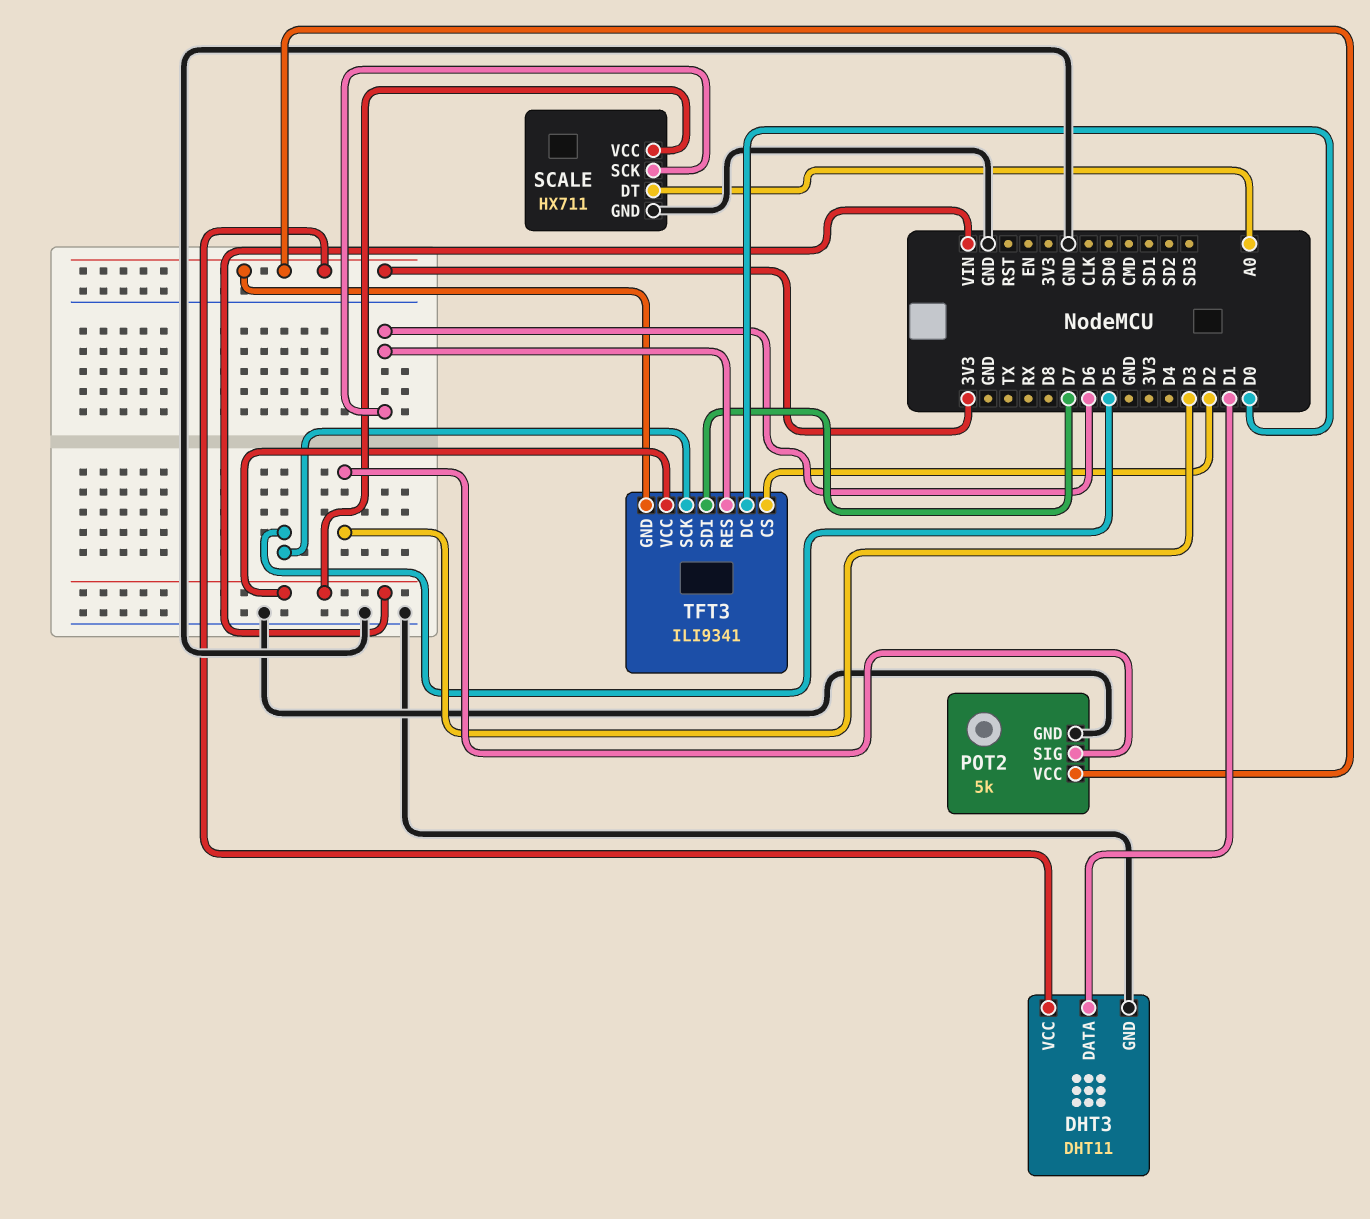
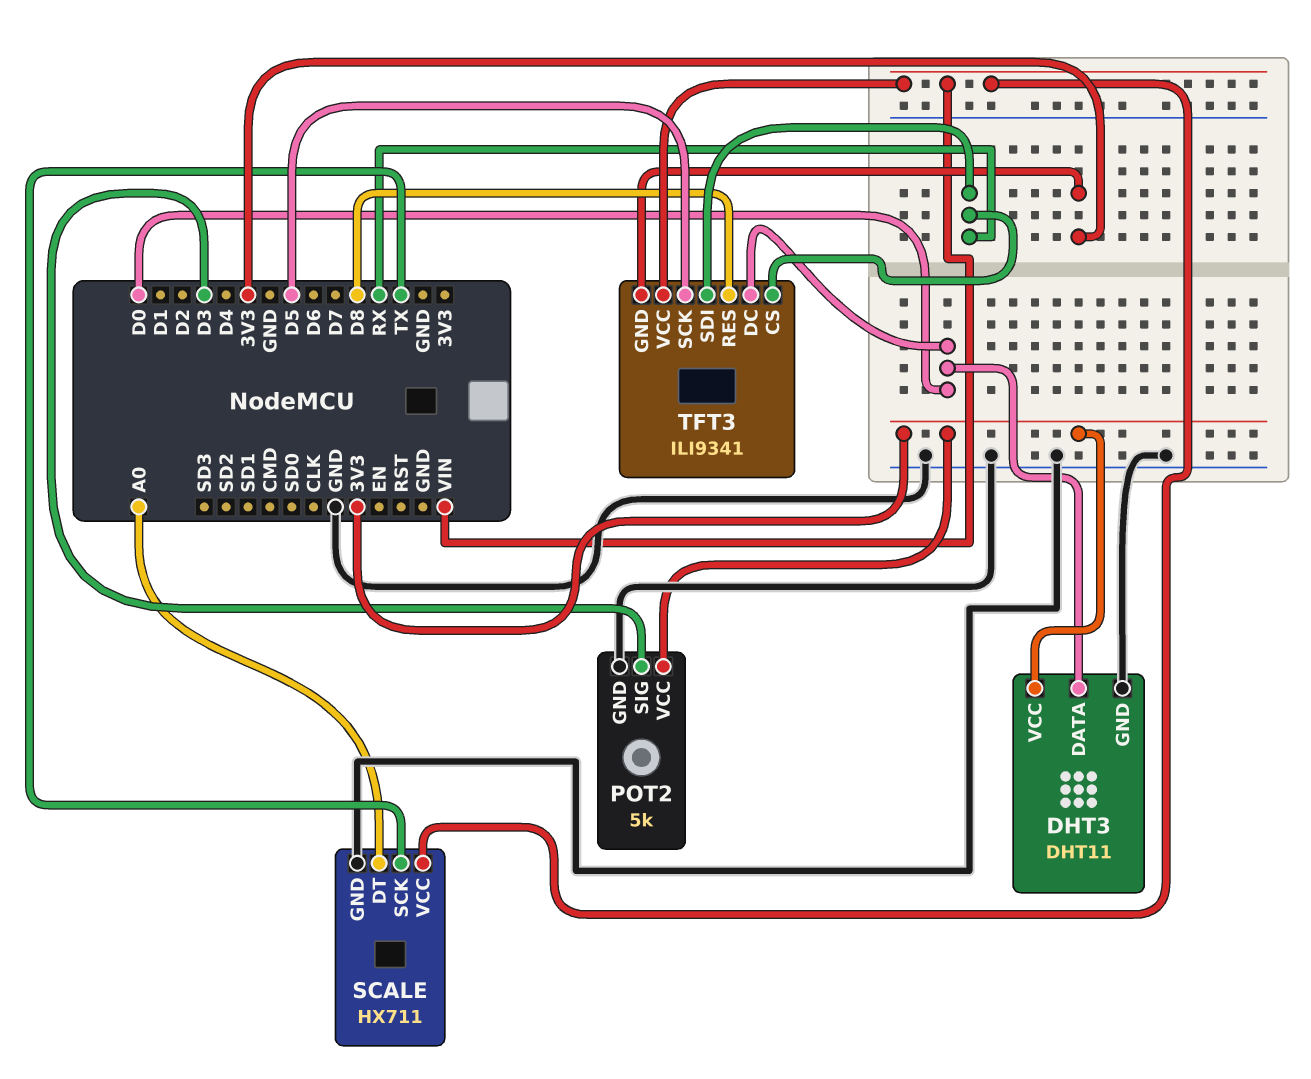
DHT3 pin DATA: D1 -> D0
SCALE pin SCK: D6 -> TX
TFT3 pin CS: D2 -> RX
TFT3 pin RES: D6 -> D8
TFT3 pin SDI: D7 -> RX

